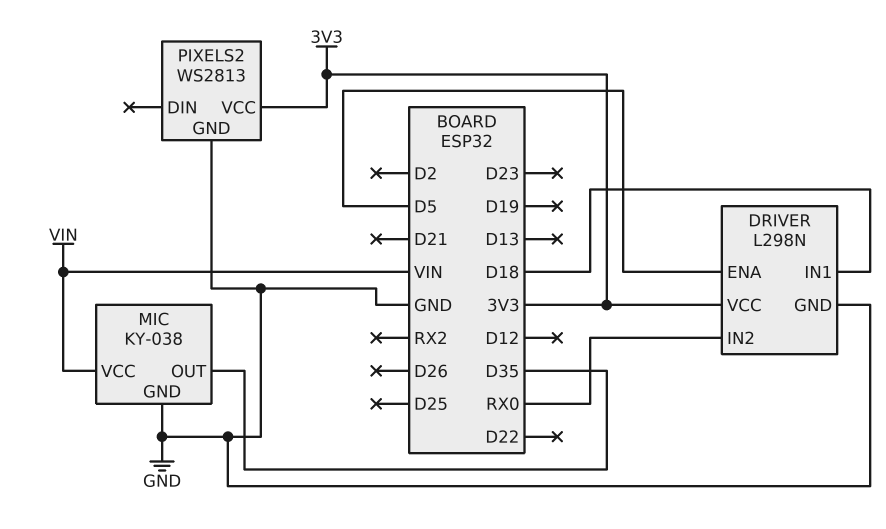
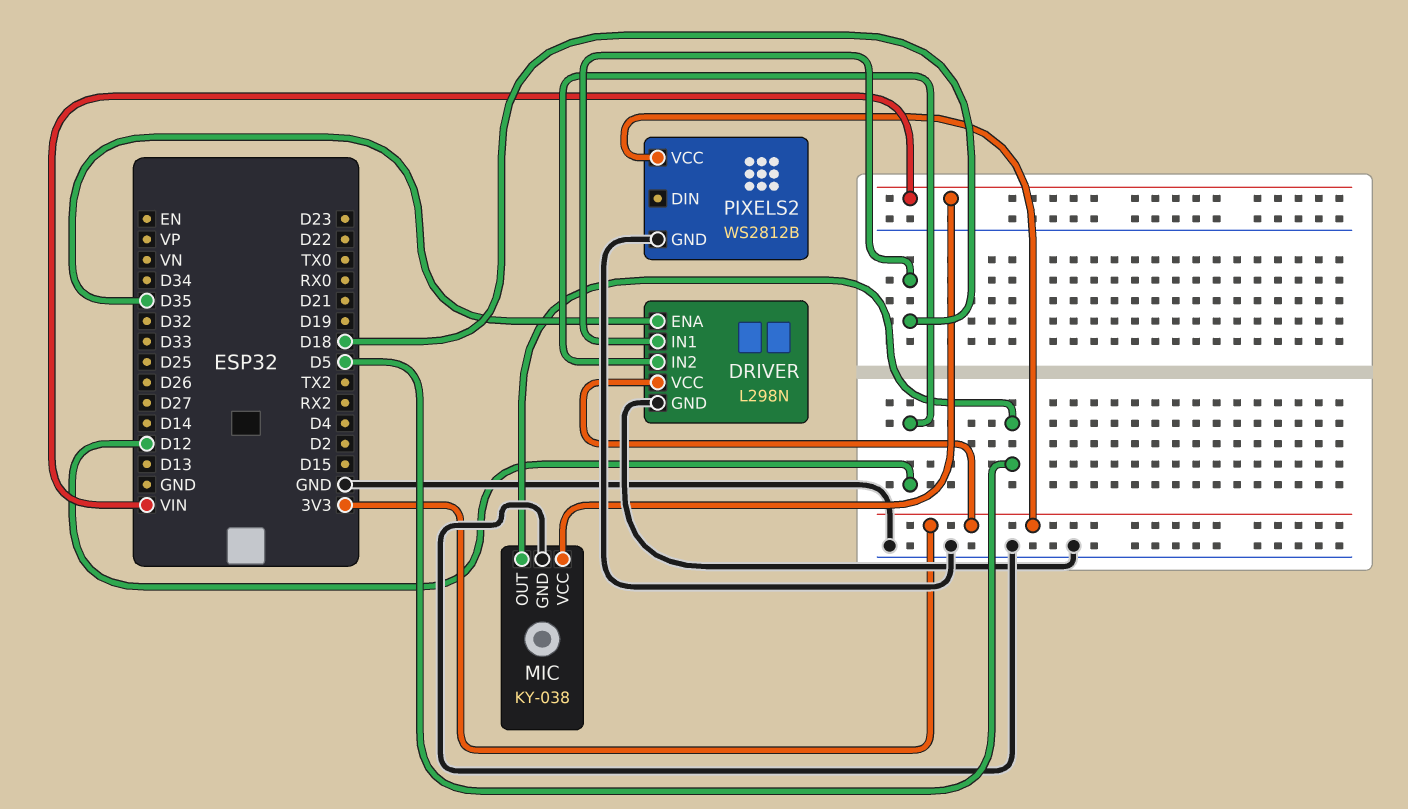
DRIVER pin ENA: D5 -> D35
DRIVER pin IN2: RX0 -> D12
MIC pin OUT: D35 -> D5
PIXELS2: WS2813 -> WS2812B

